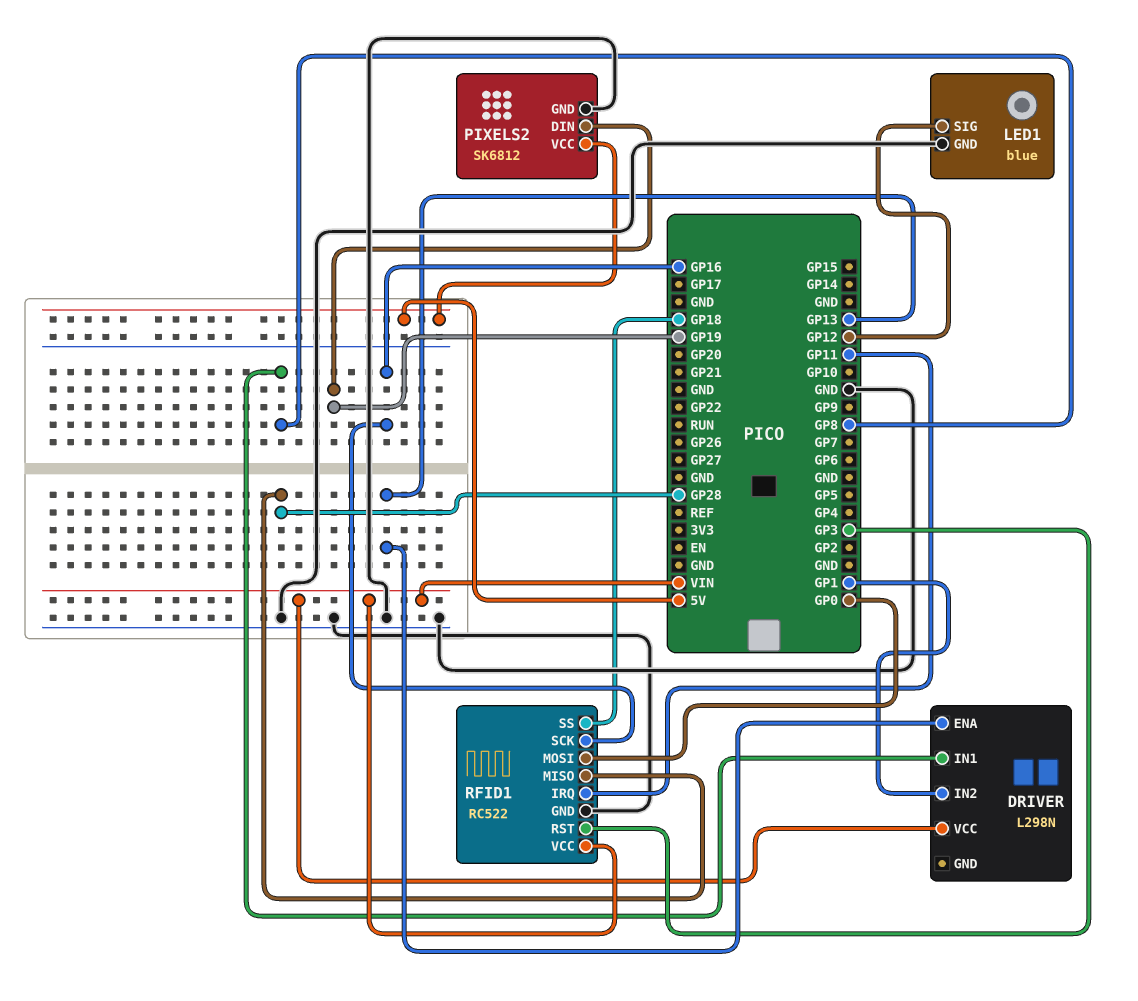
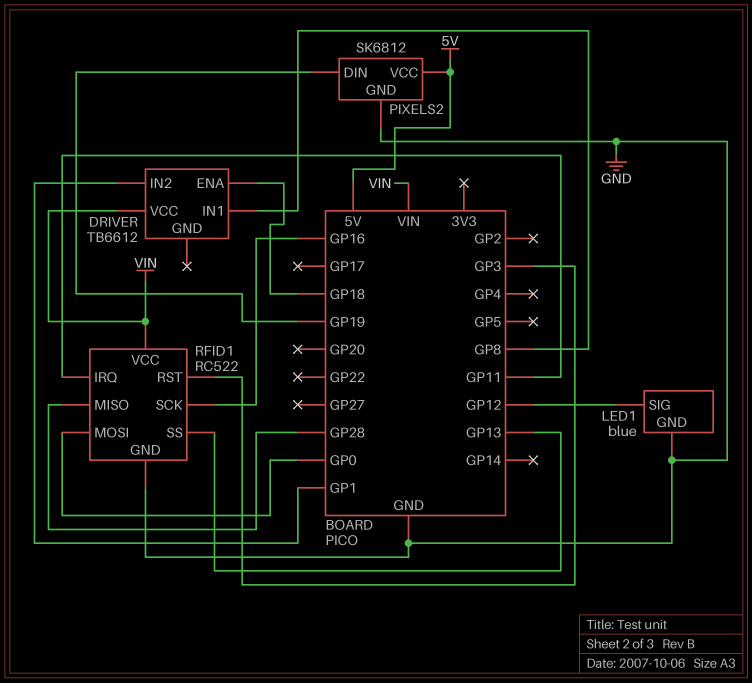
DRIVER: L298N -> TB6612
DRIVER pin ENA: GP13 -> GP18
RFID1 pin SS: GP18 -> GP13

